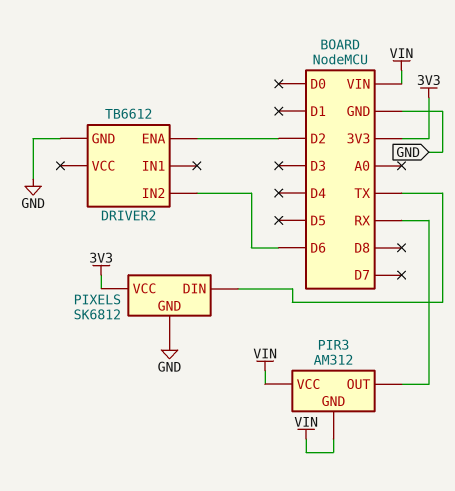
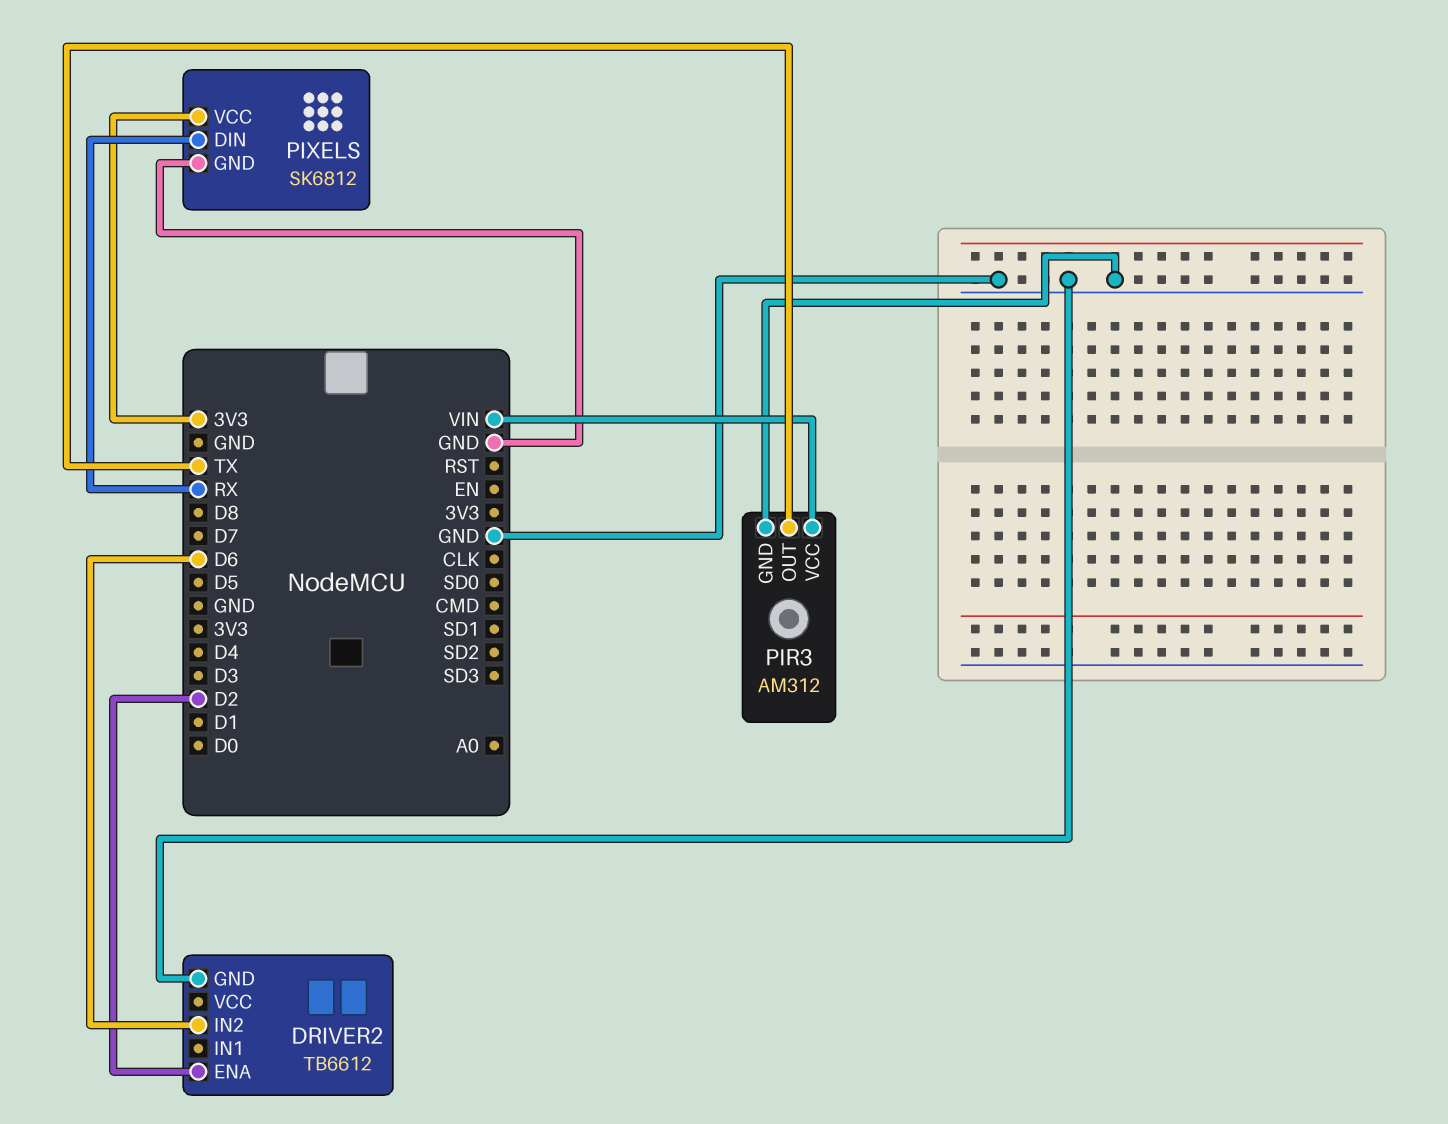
PIR3 pin GND: VIN -> GND
PIR3 pin OUT: RX -> TX
PIXELS pin DIN: TX -> RX

